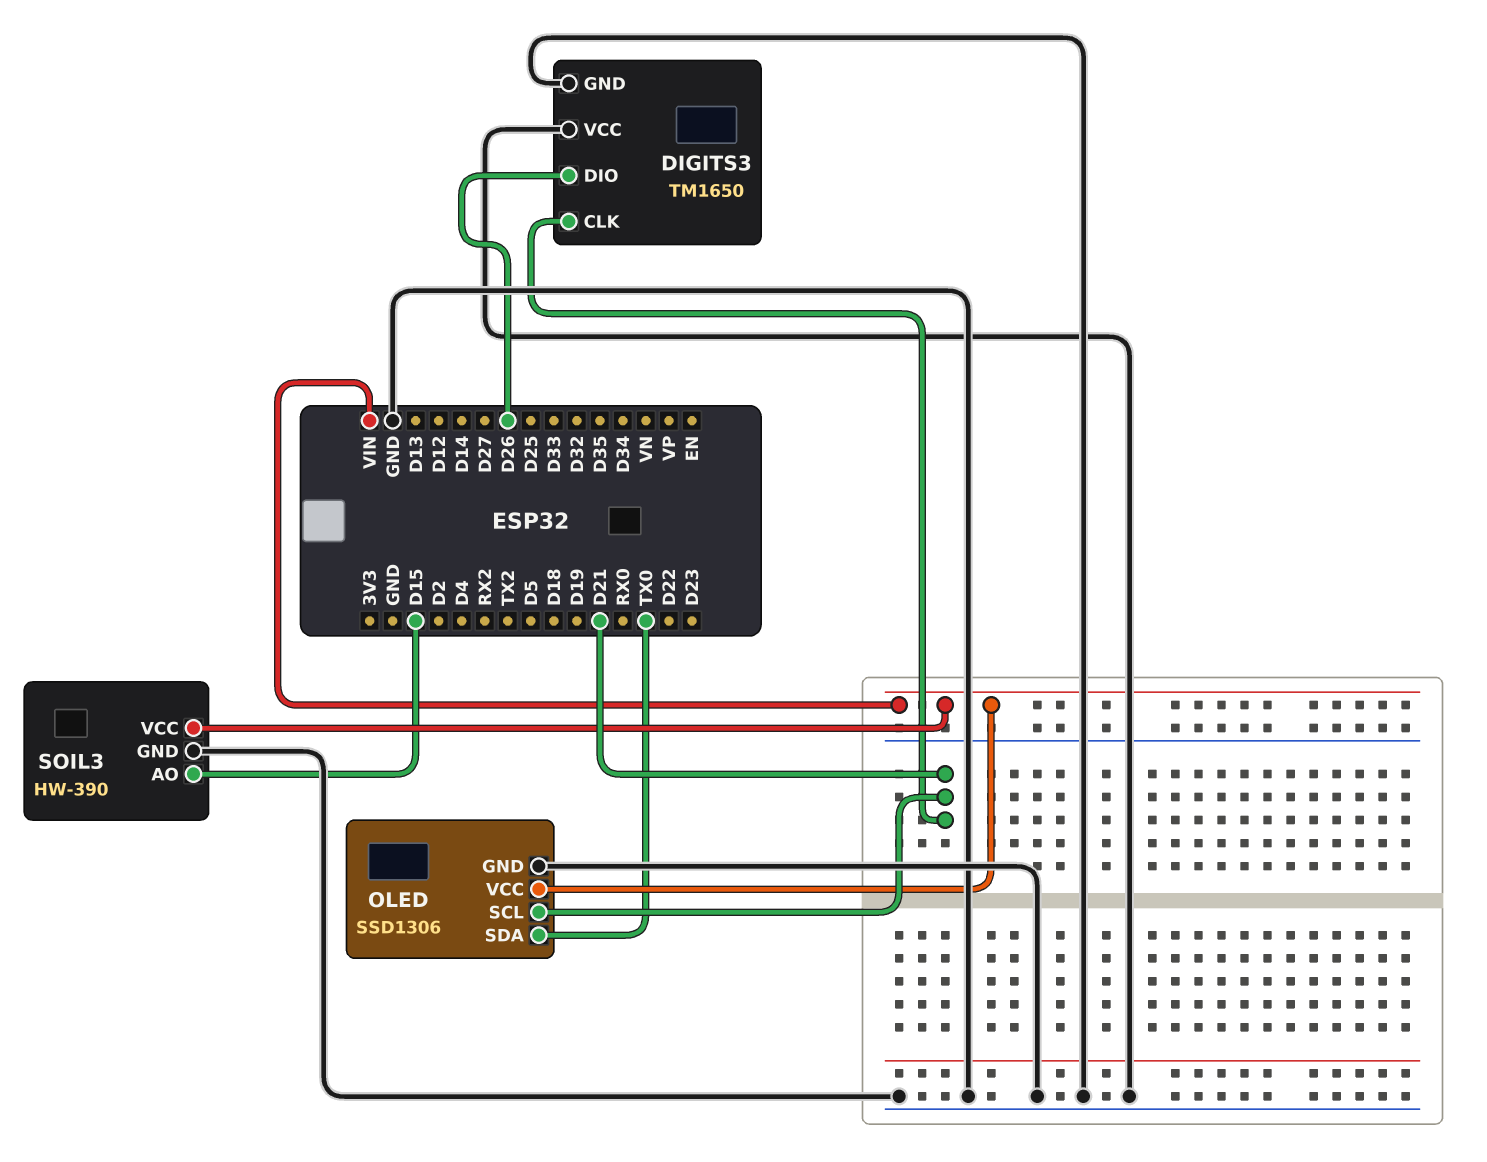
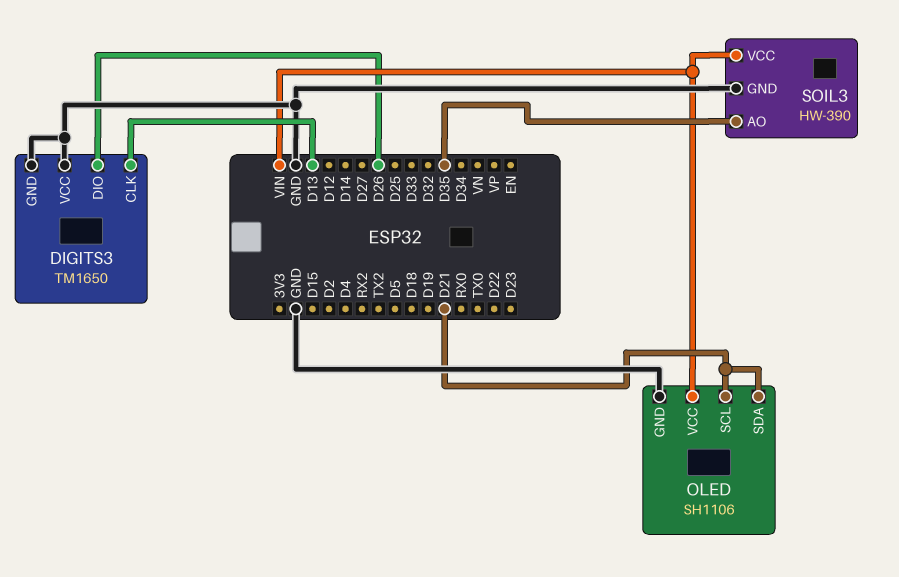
DIGITS3 pin CLK: D21 -> D13
OLED: SSD1306 -> SH1106
OLED pin SDA: TX0 -> D21
SOIL3 pin AO: D15 -> D35

